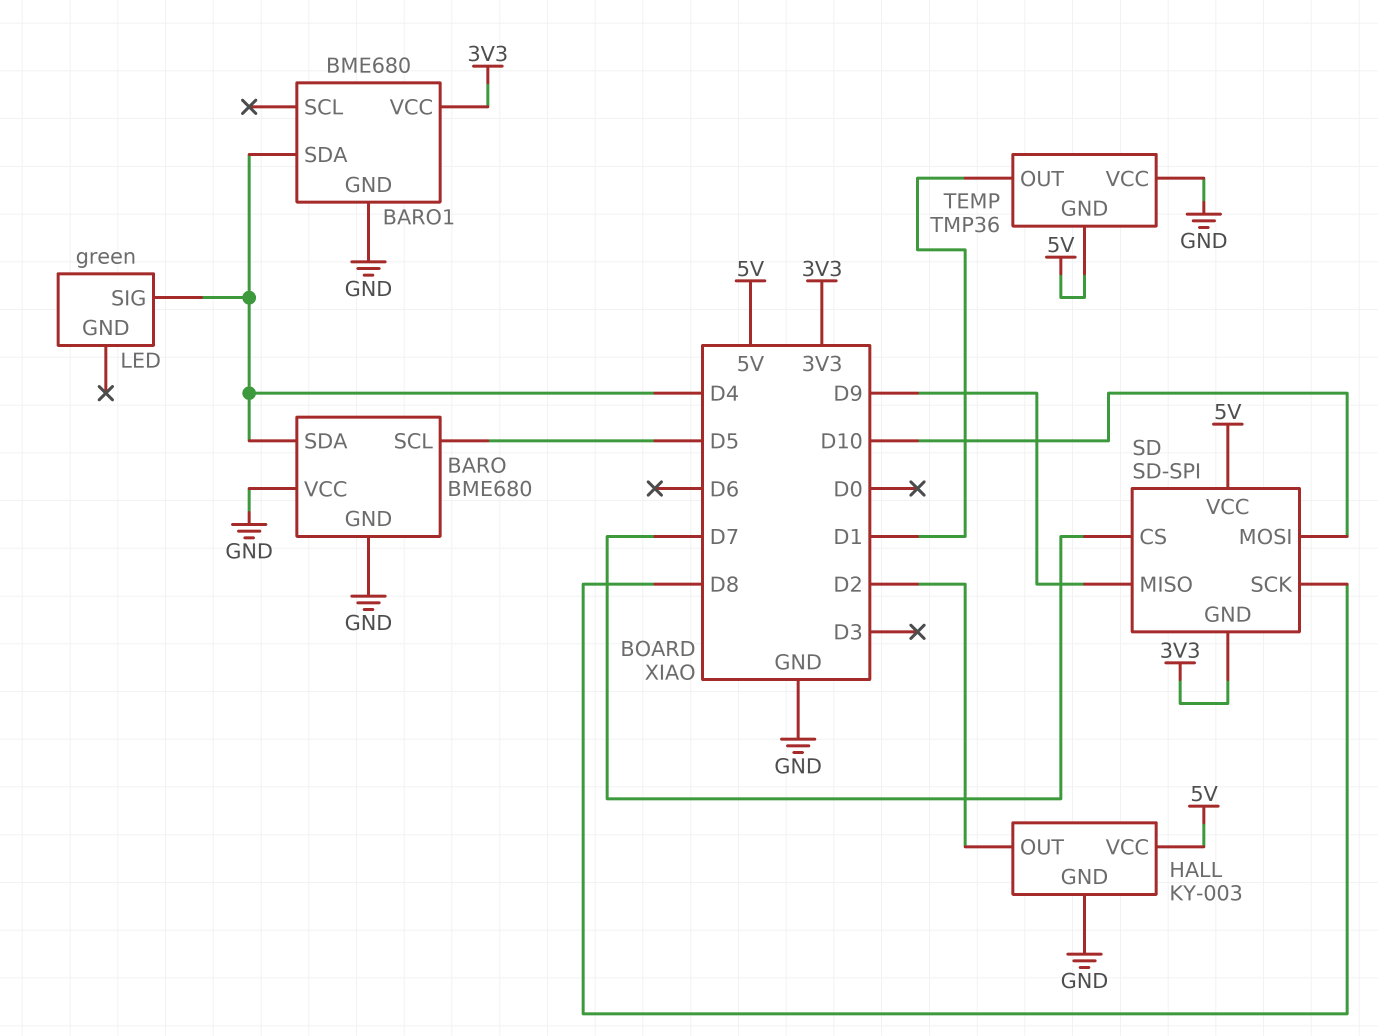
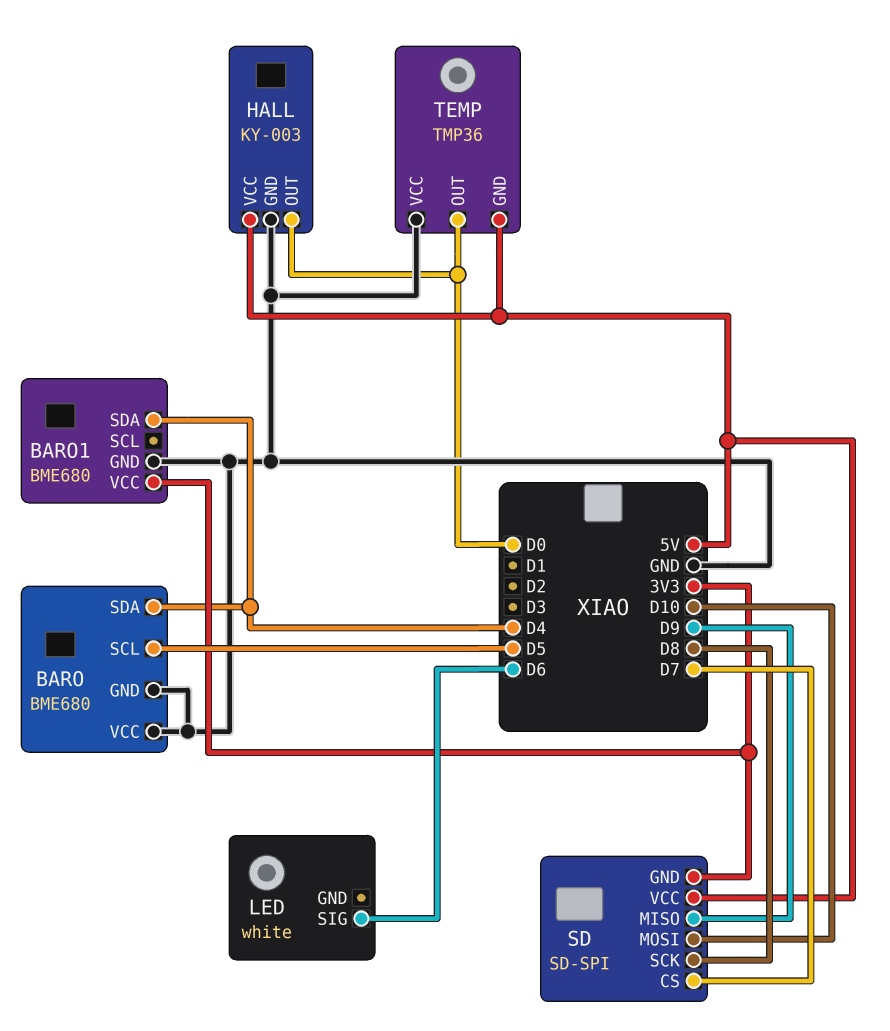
HALL pin OUT: D2 -> D0
LED: green -> white
LED pin SIG: D4 -> D6
TEMP pin OUT: D1 -> D0

